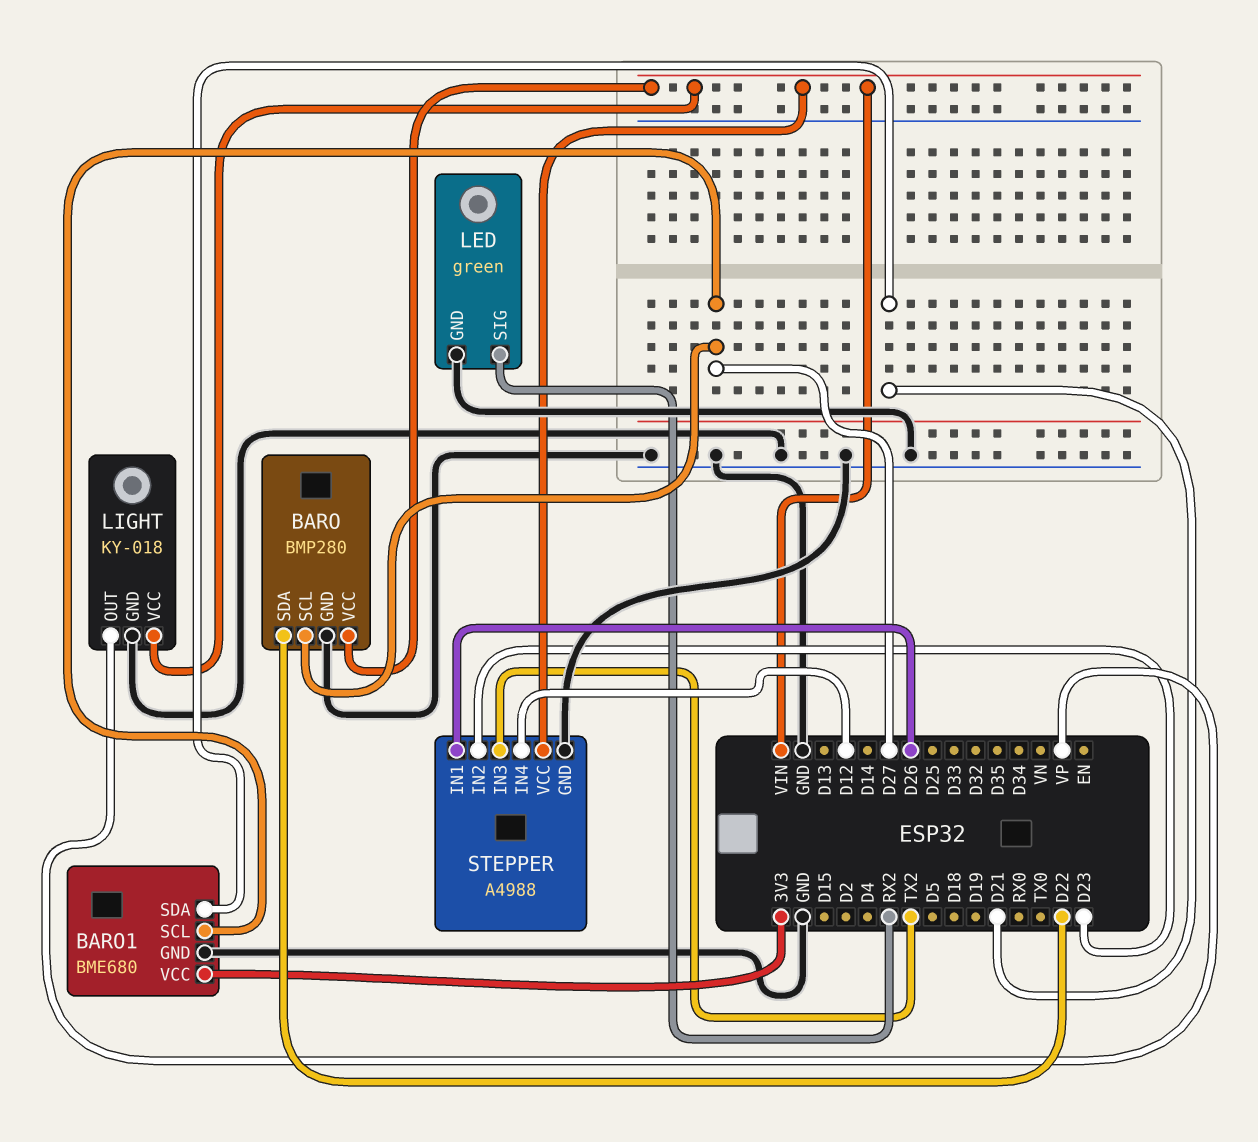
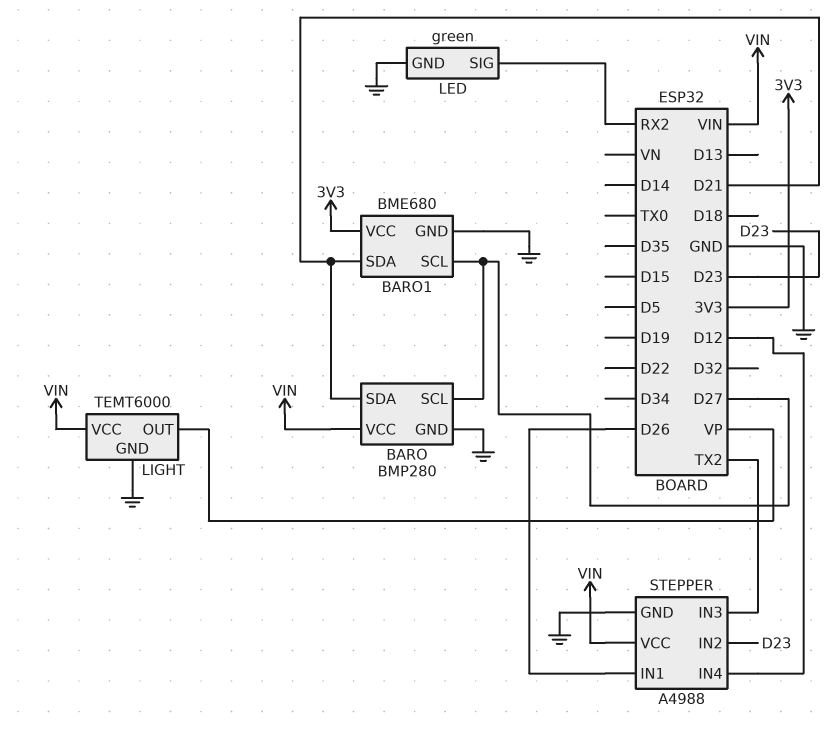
BARO pin SDA: D22 -> D21
LIGHT: KY-018 -> TEMT6000

